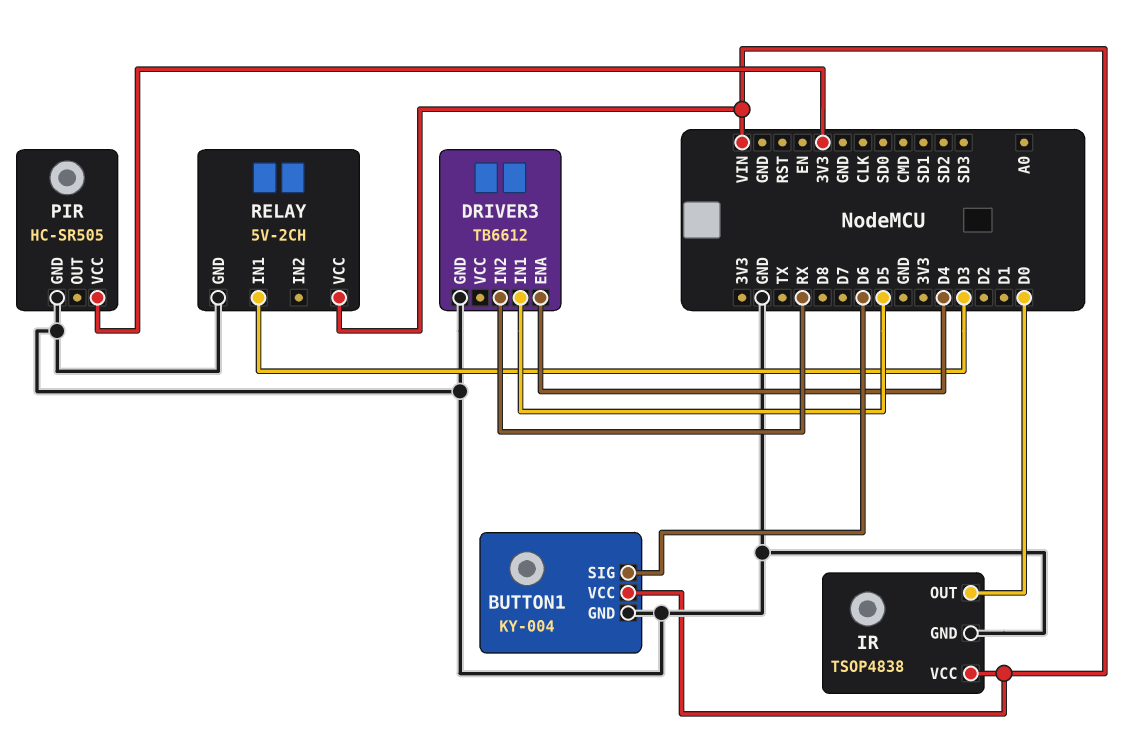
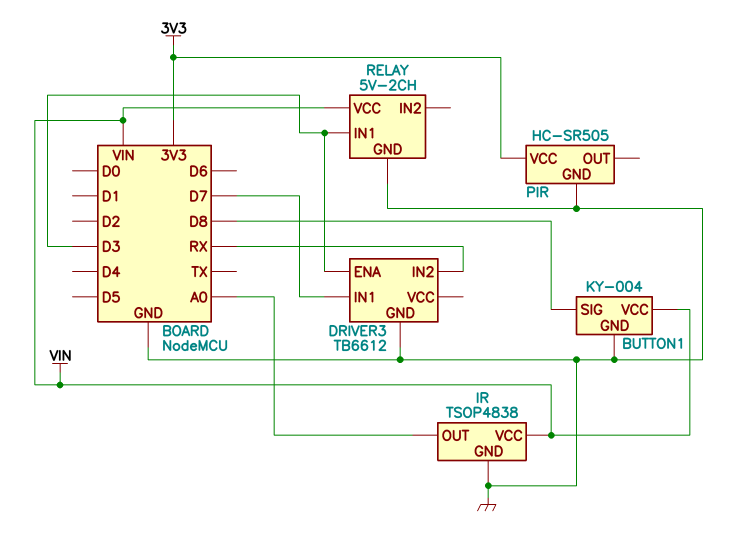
BUTTON1 pin SIG: D6 -> D8
DRIVER3 pin ENA: D4 -> D3
DRIVER3 pin IN1: D5 -> D7
IR pin OUT: D0 -> A0

